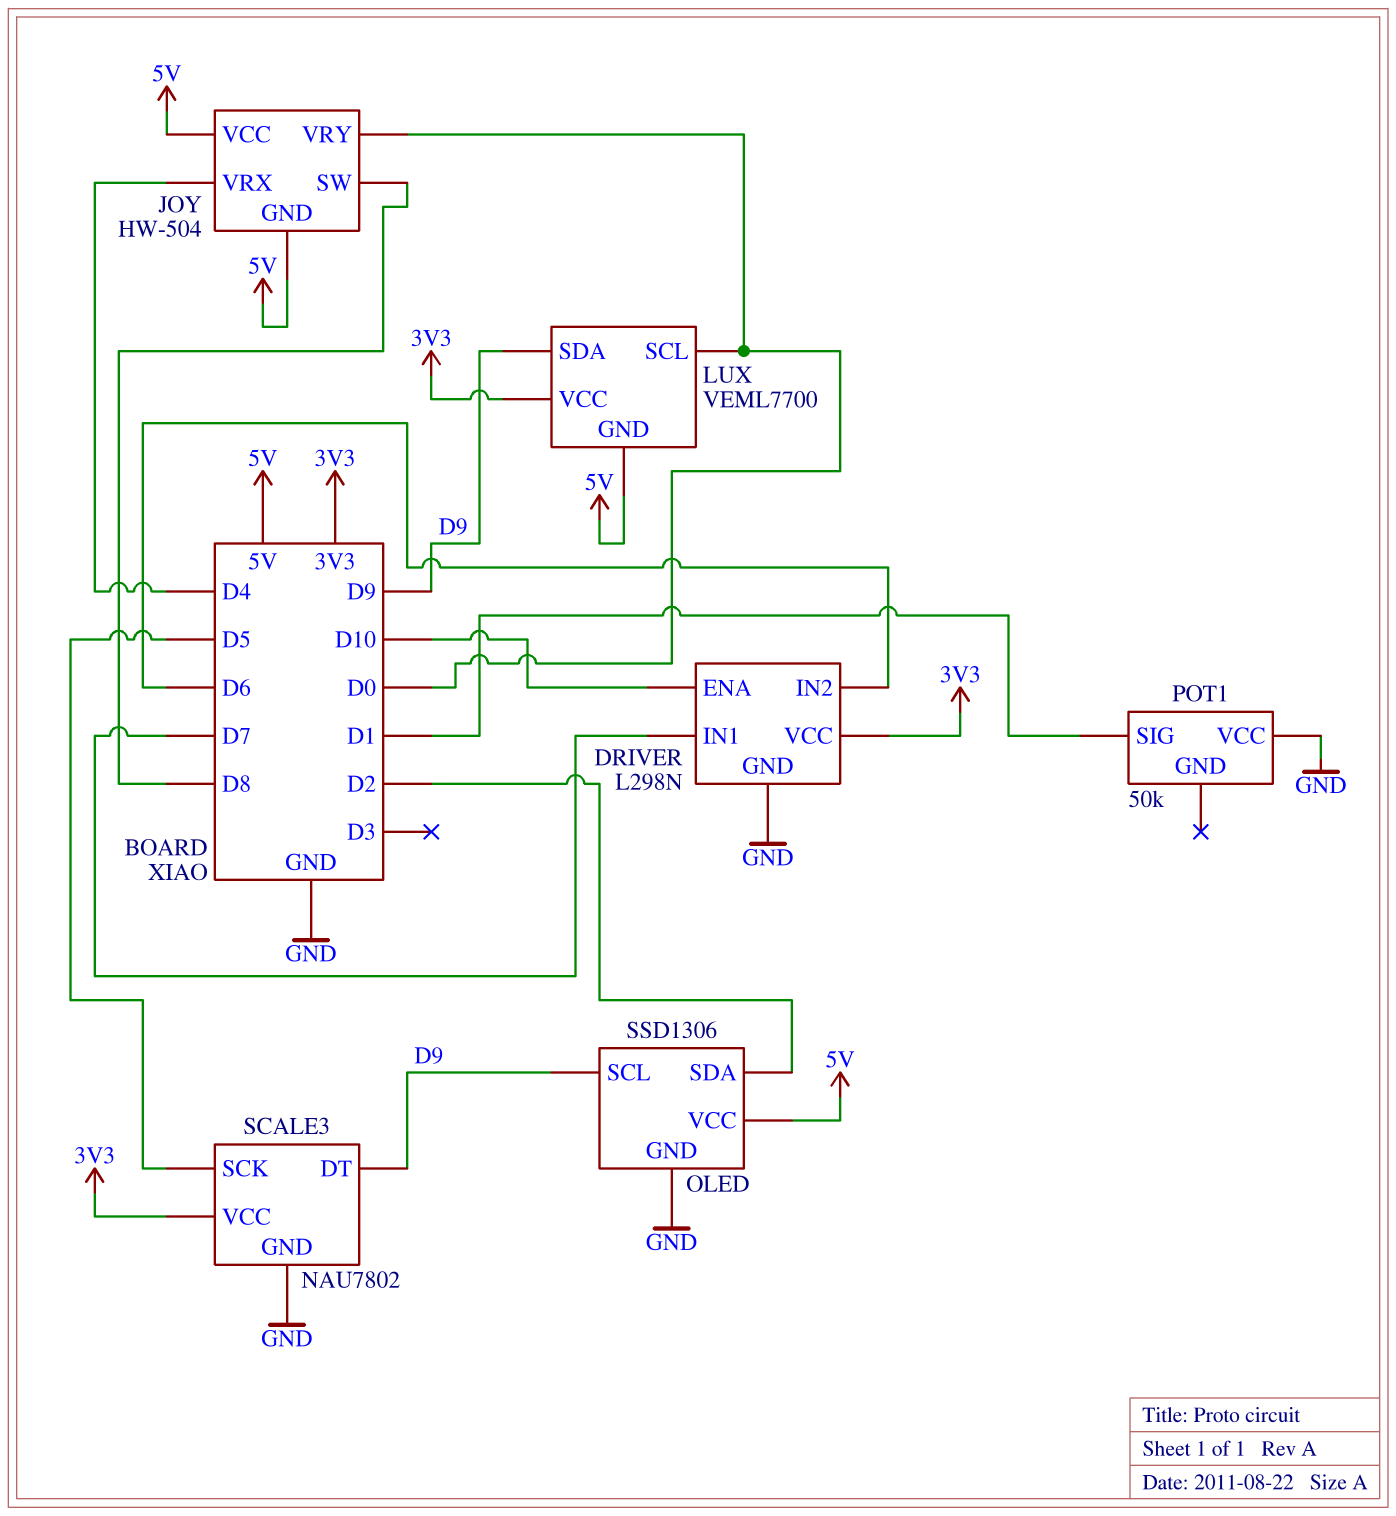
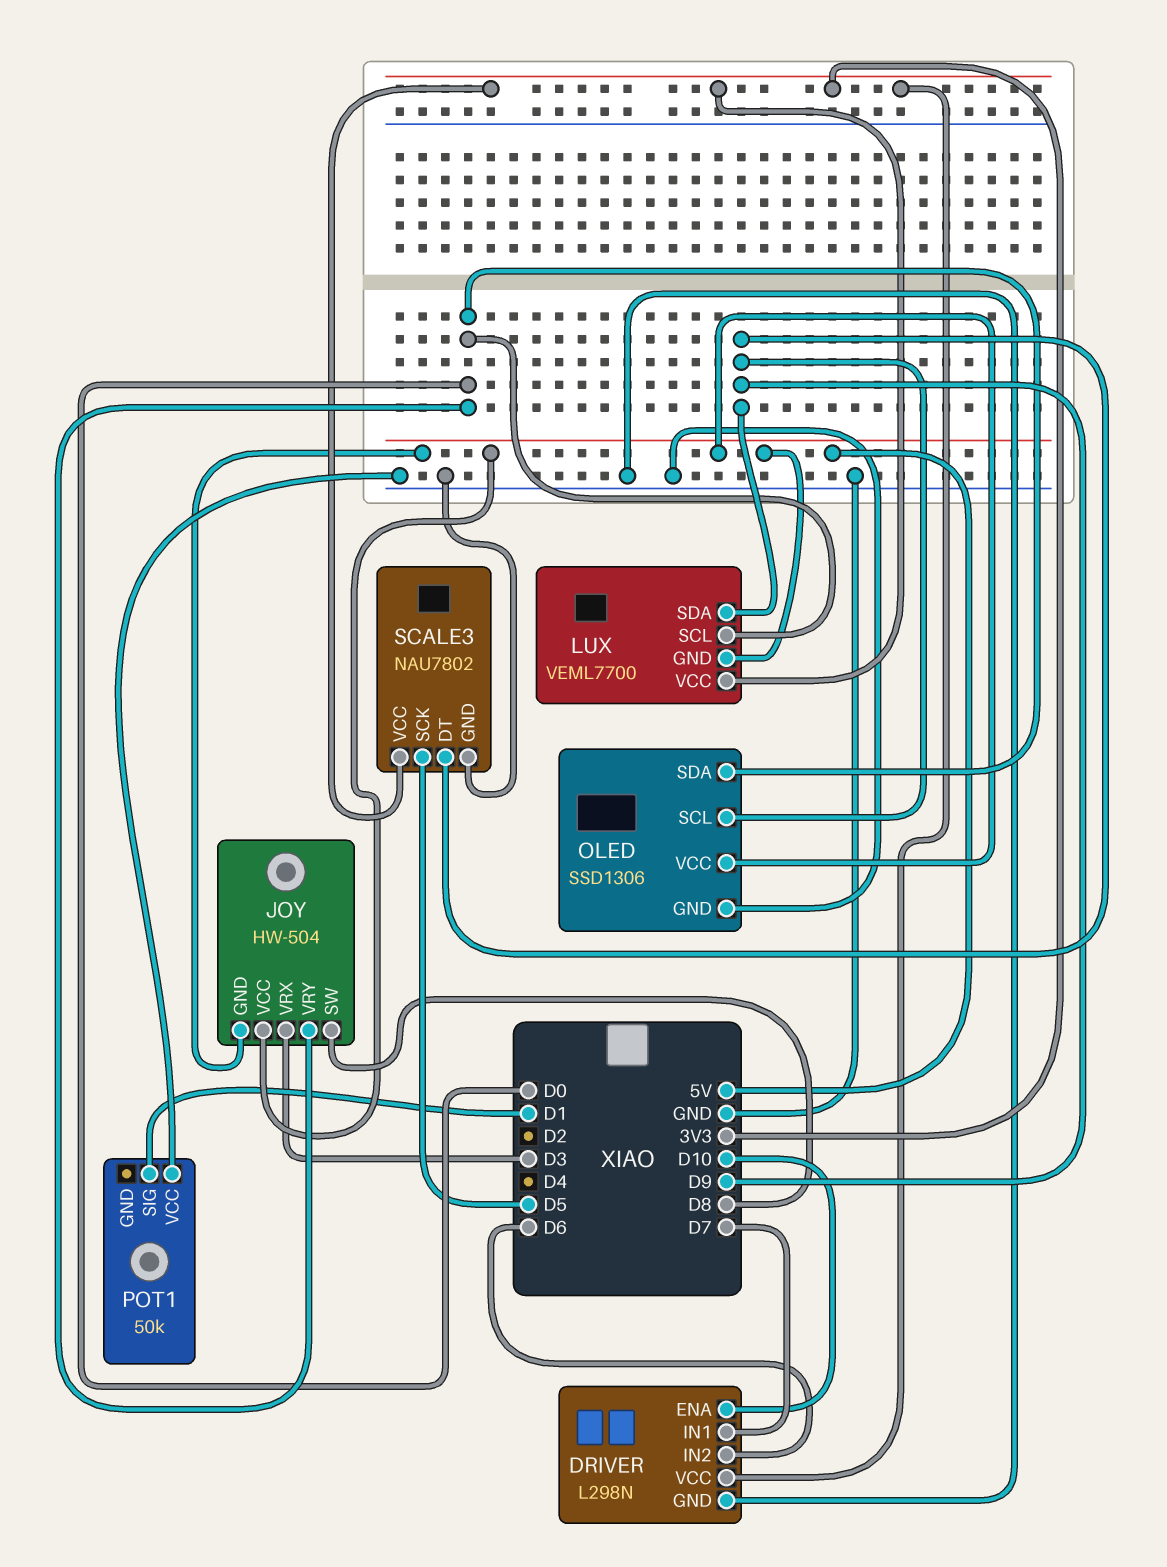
JOY pin VRX: D4 -> D3
OLED pin SDA: D2 -> D0

